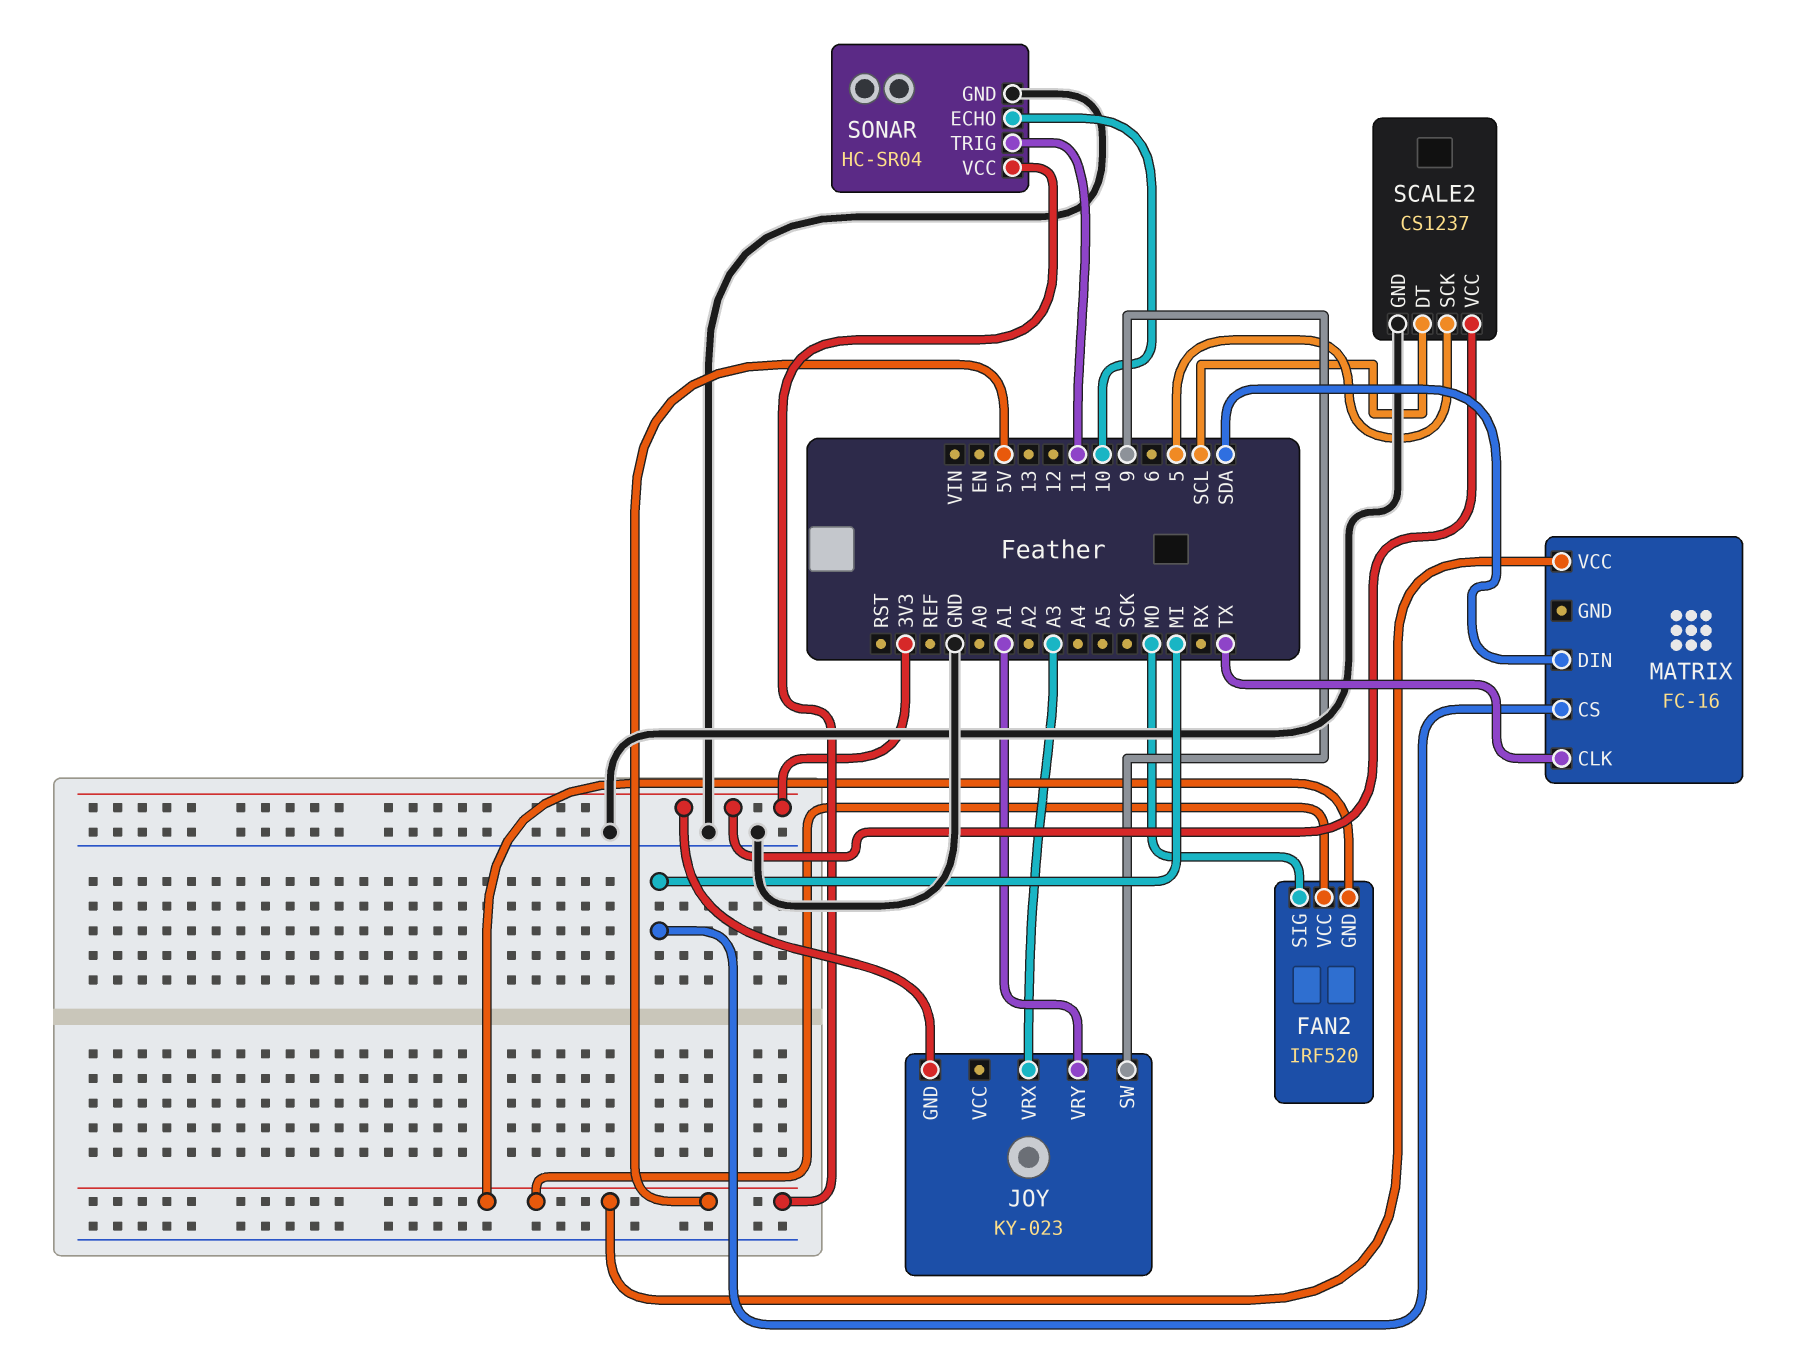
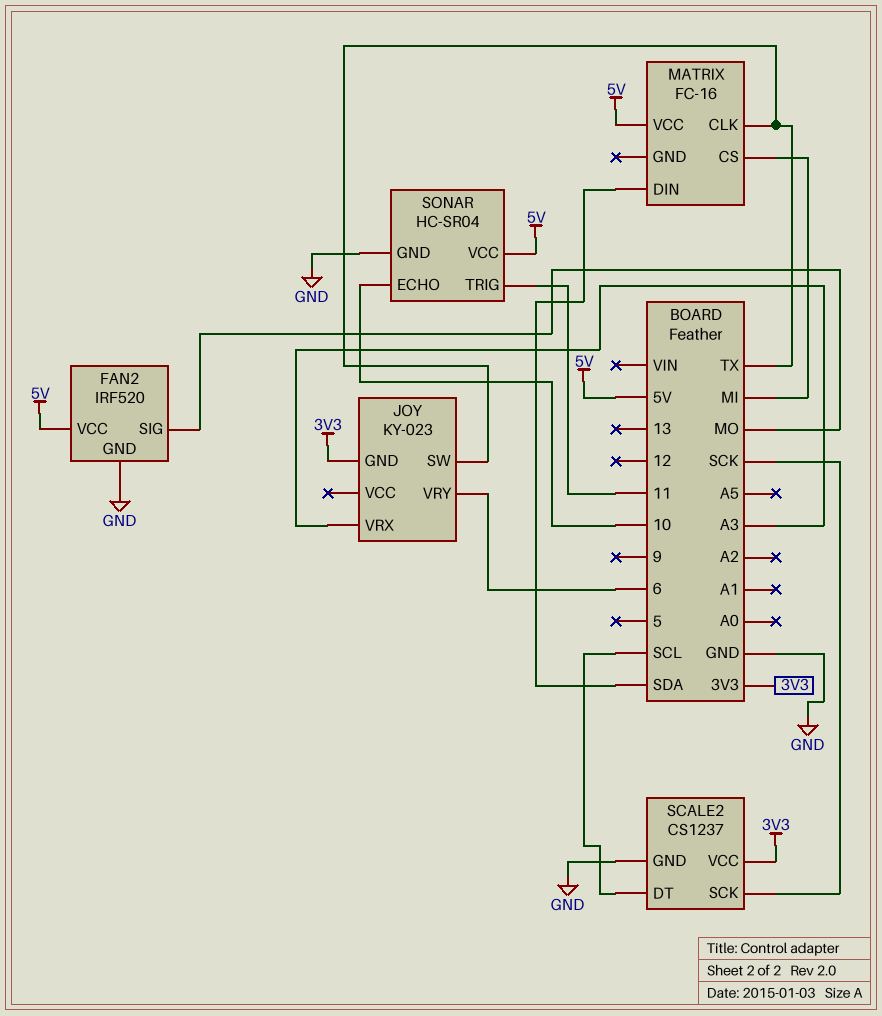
FAN2 pin GND: 5V -> GND
JOY pin SW: 9 -> TX
JOY pin VRY: A1 -> 6
SCALE2 pin SCK: 5 -> SCK

